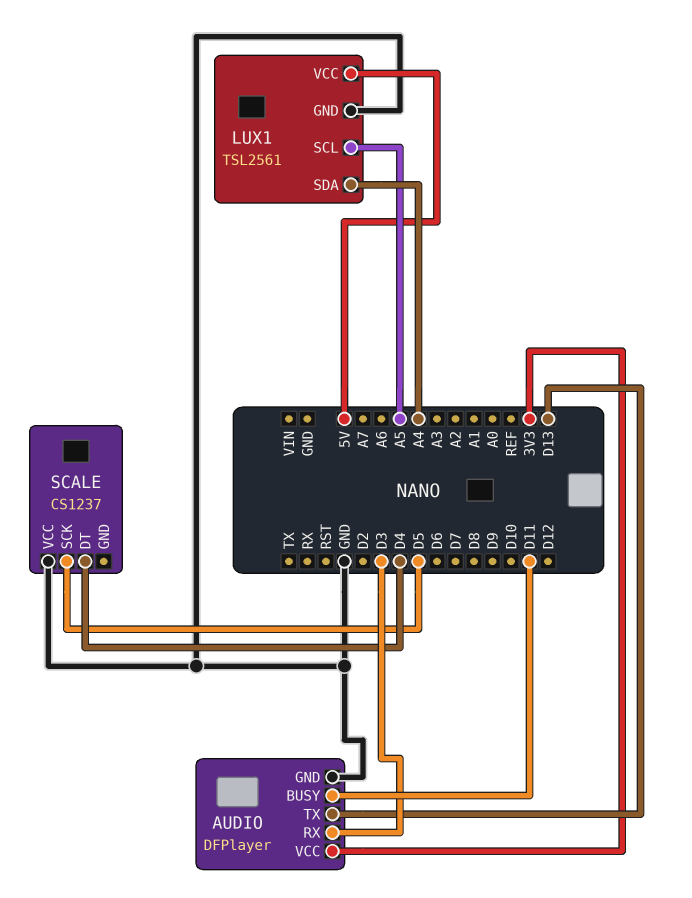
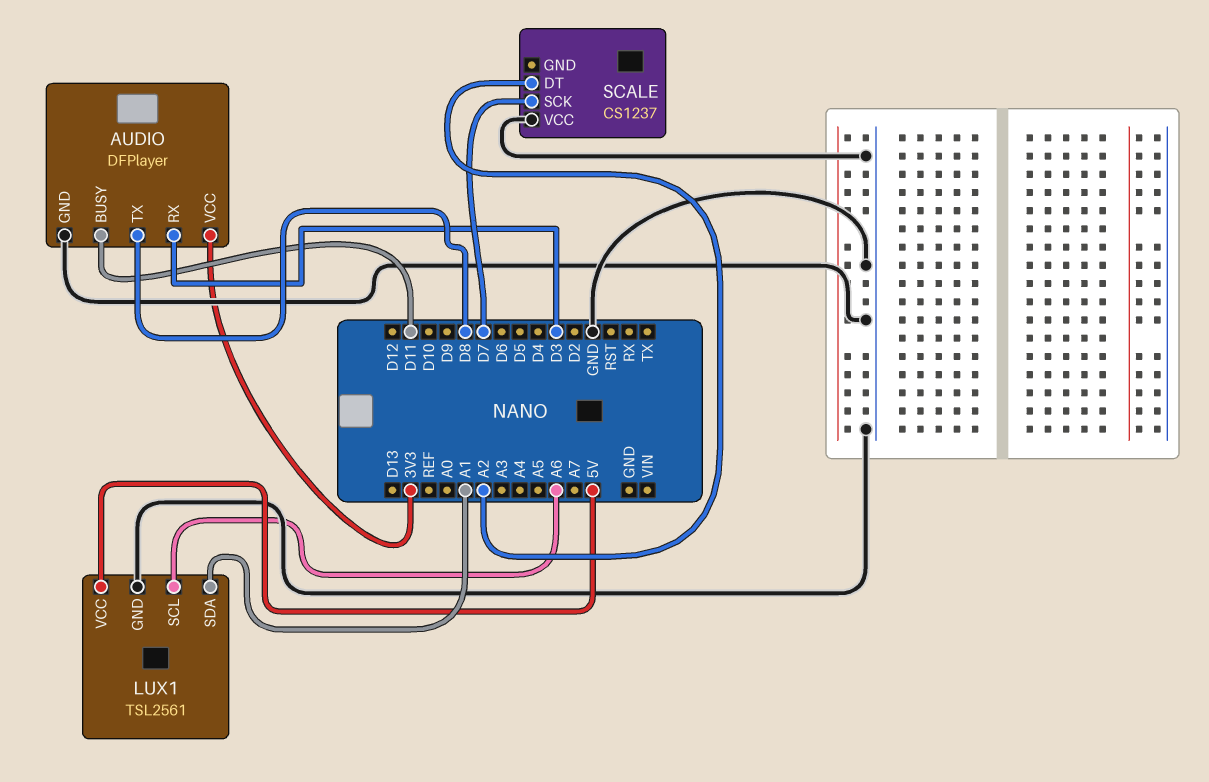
AUDIO pin TX: D13 -> D8
LUX1 pin SCL: A5 -> A6
LUX1 pin SDA: A4 -> A1
SCALE pin DT: D4 -> A2
SCALE pin SCK: D5 -> D7

